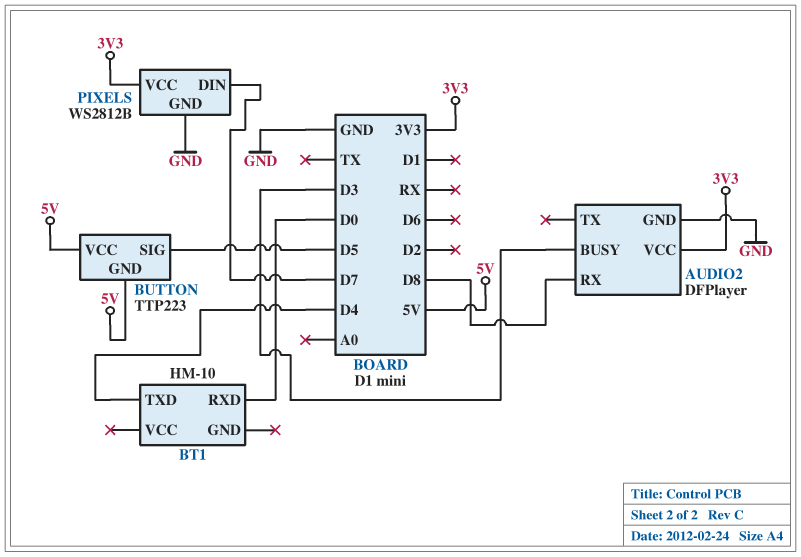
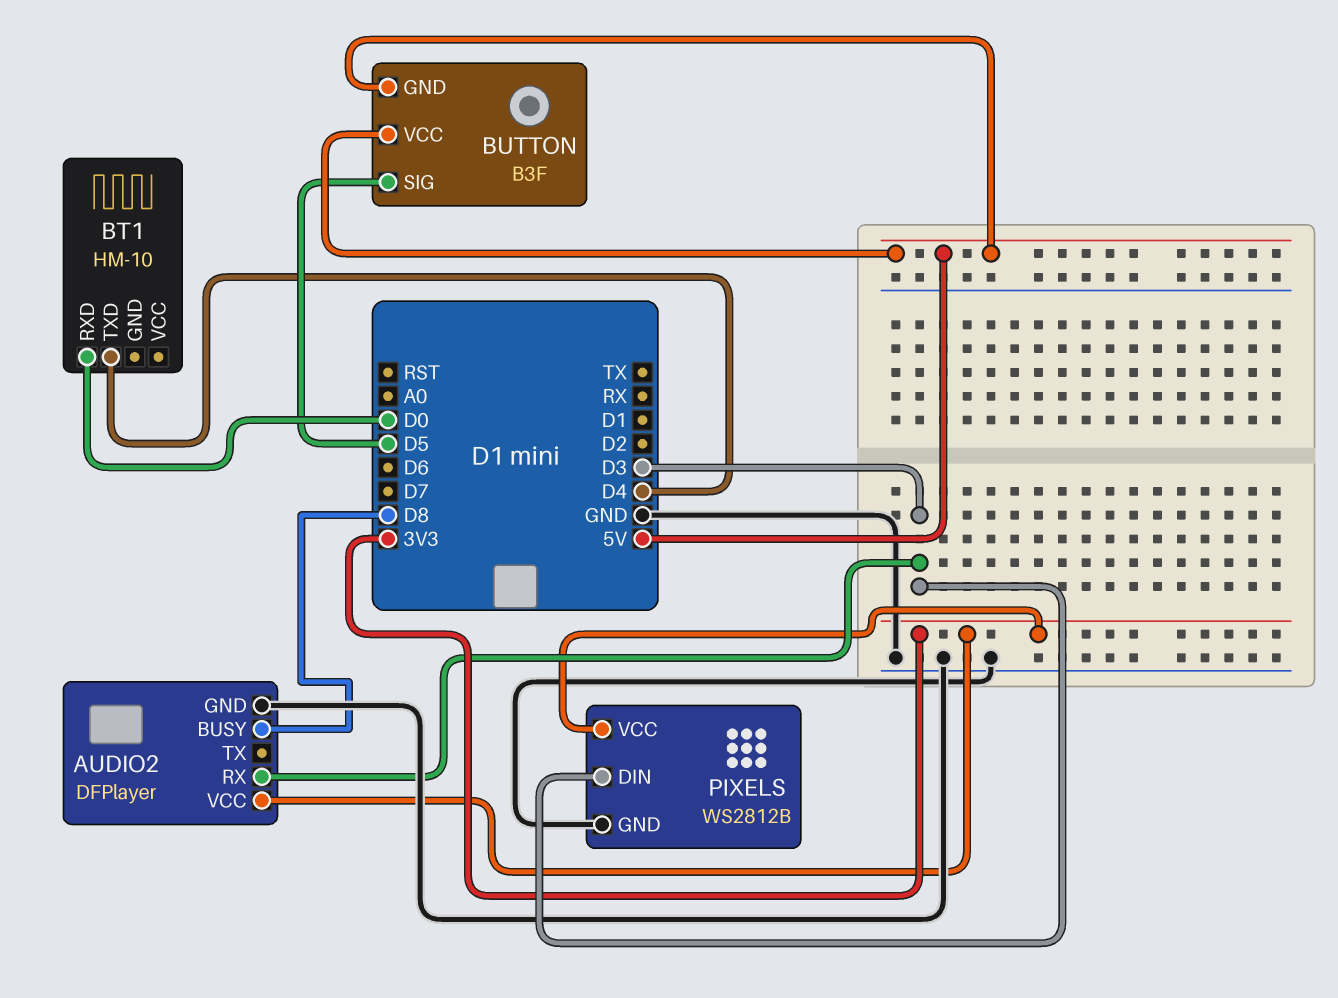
AUDIO2 pin BUSY: D3 -> D8
AUDIO2 pin RX: D8 -> D3
BUTTON: TTP223 -> B3F
PIXELS pin DIN: D7 -> D3

